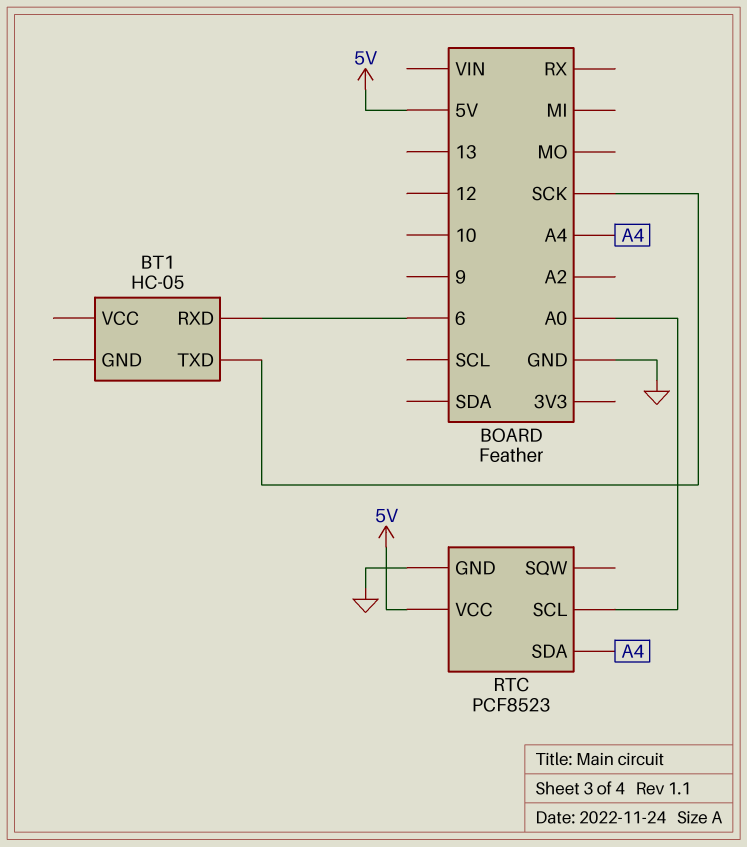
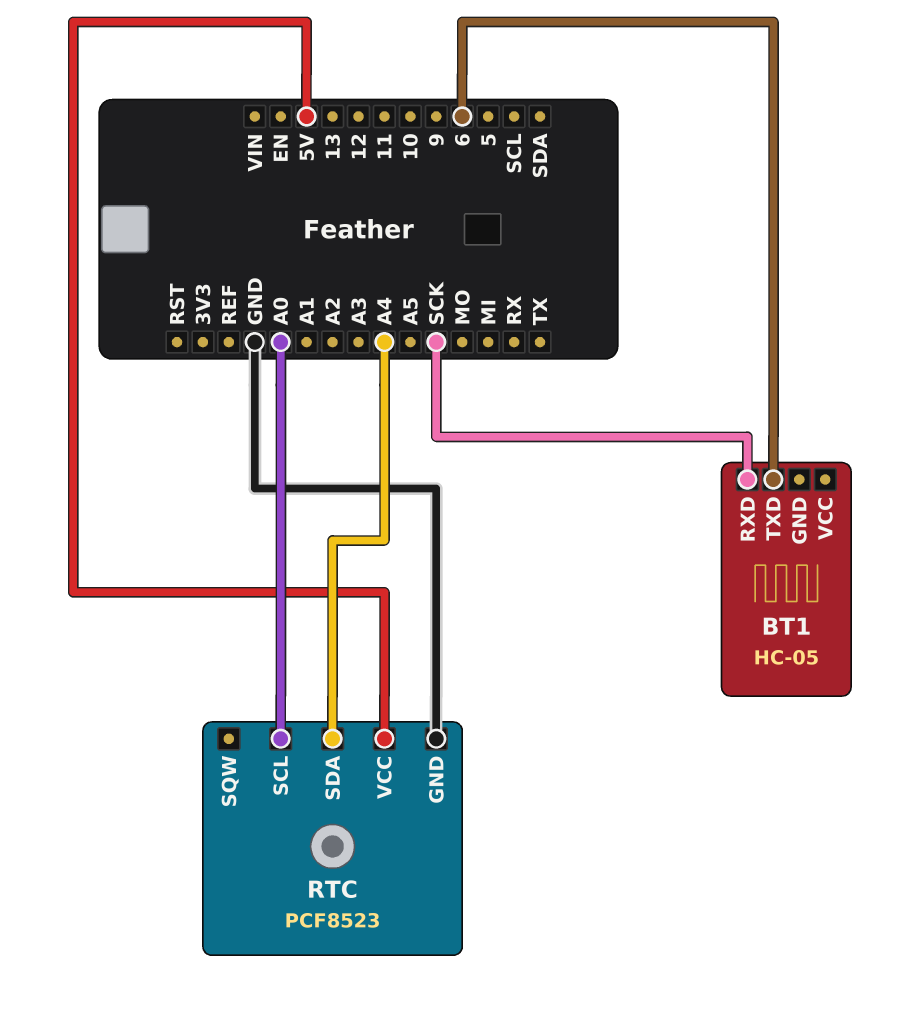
BT1 pin RXD: 6 -> SCK
BT1 pin TXD: SCK -> 6

